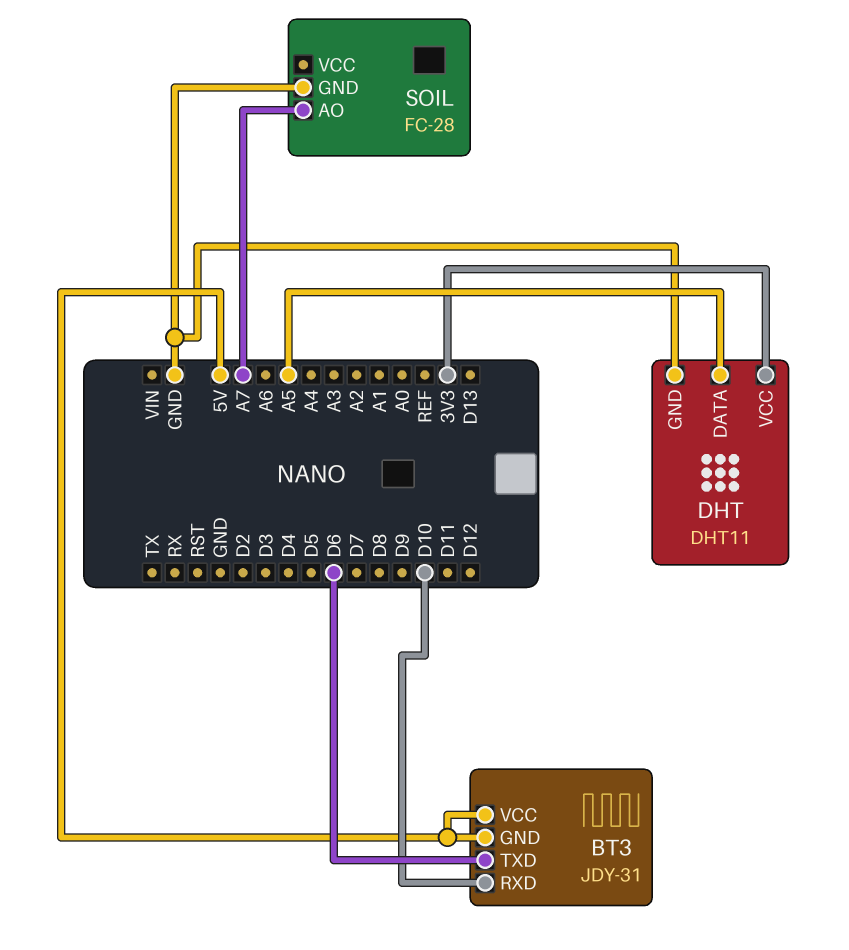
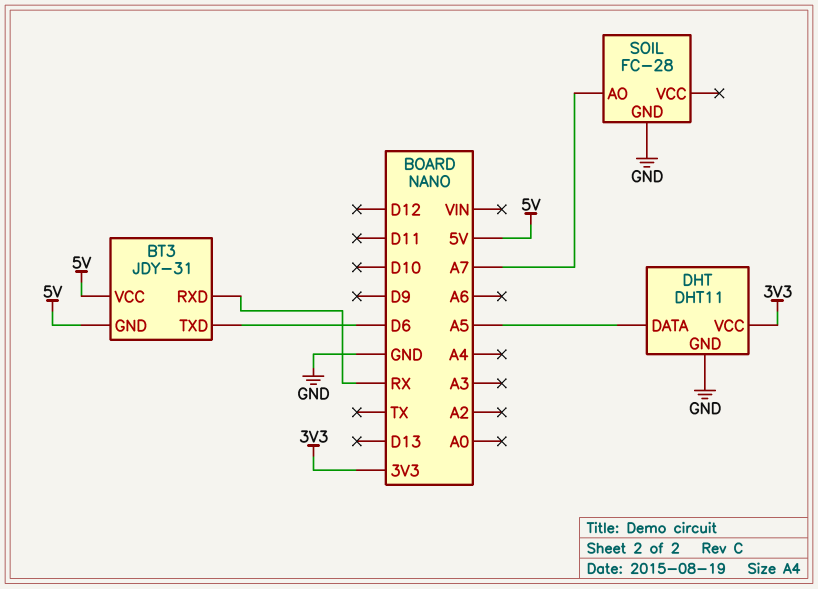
BT3 pin RXD: D10 -> RX

